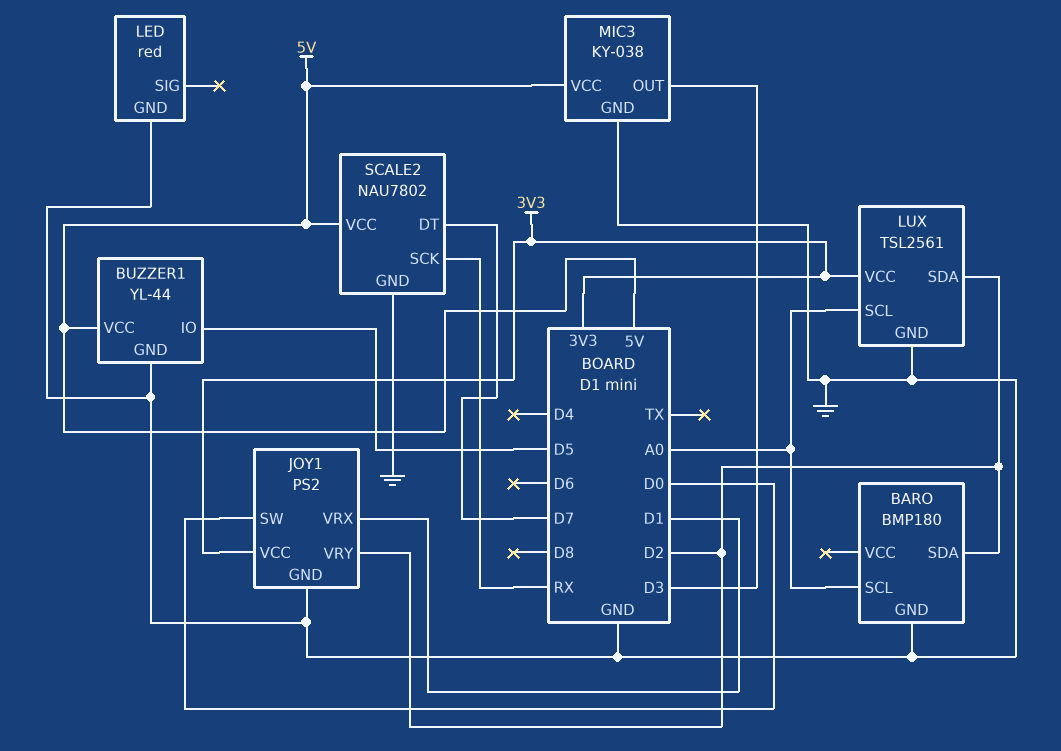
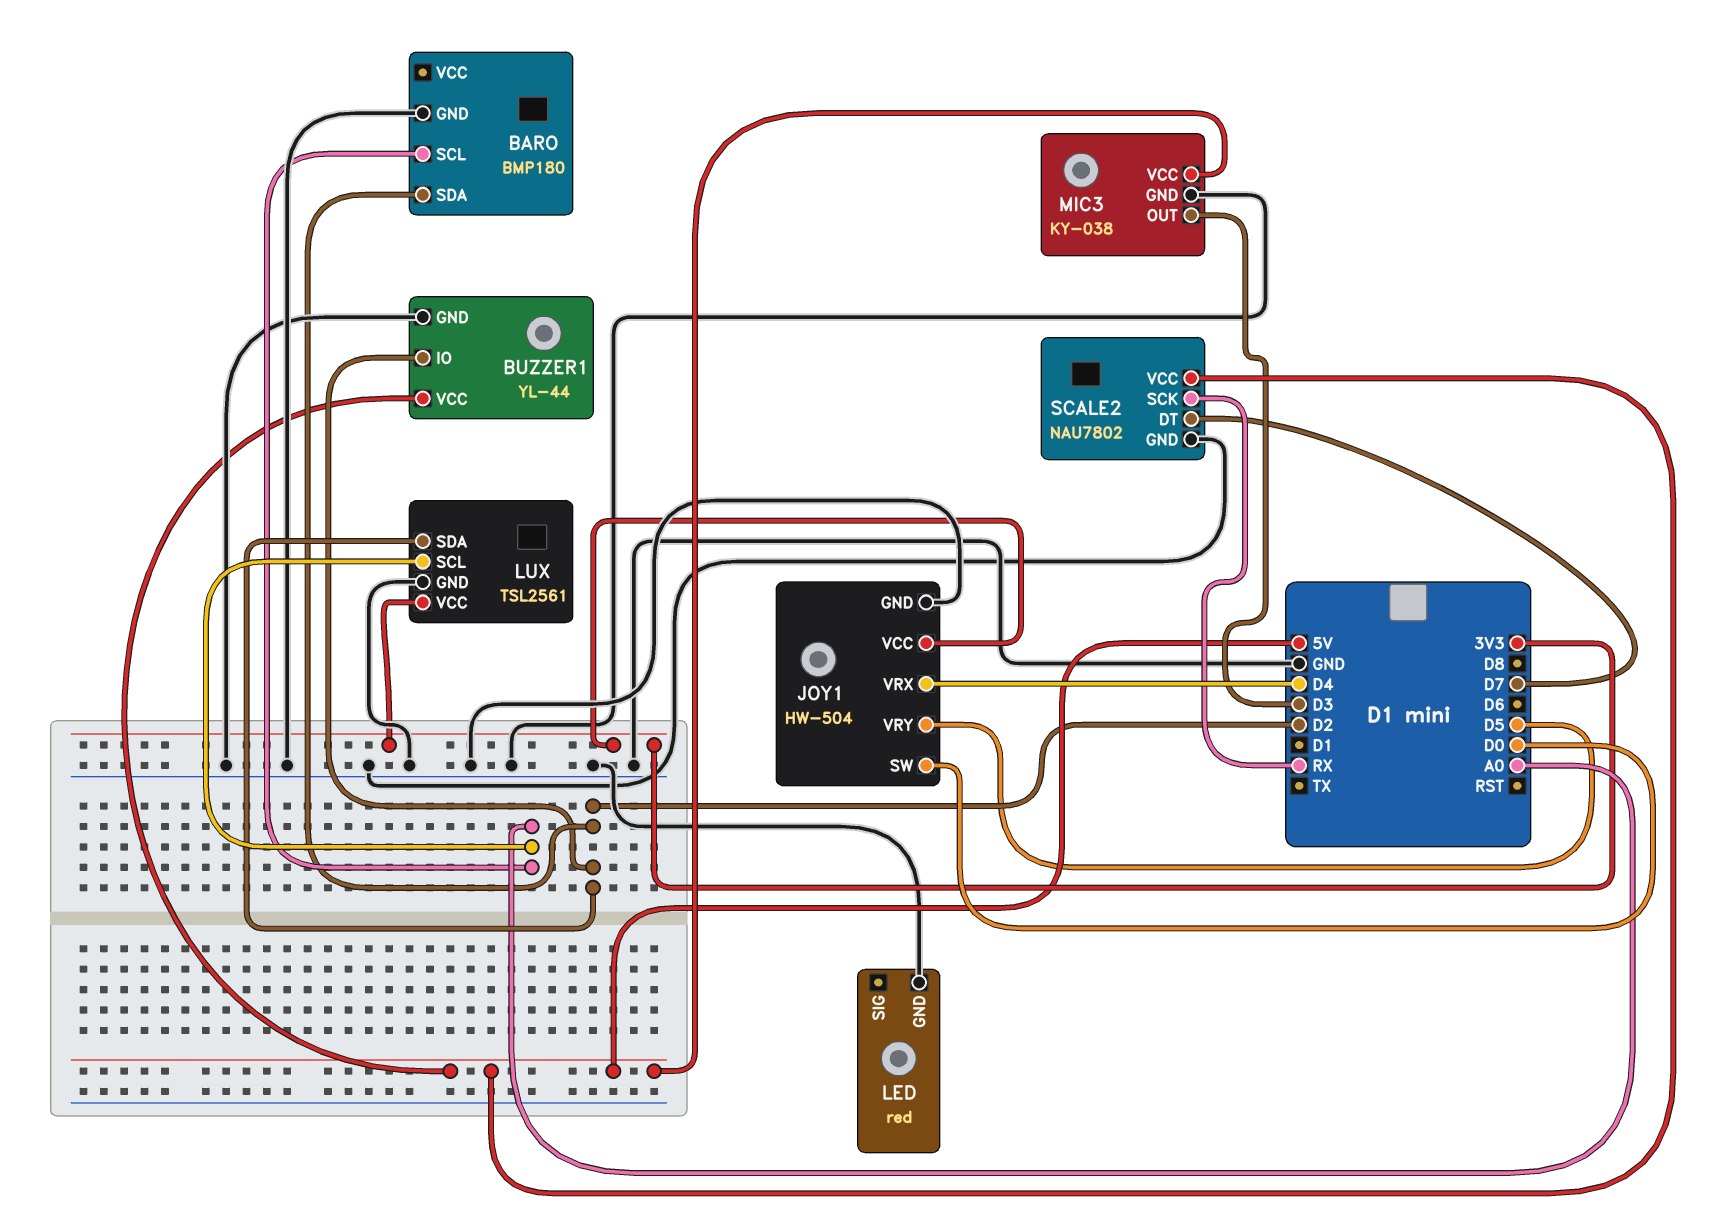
BUZZER1 pin IO: D5 -> D2
JOY1: PS2 -> HW-504
JOY1 pin VRX: D1 -> D4
JOY1 pin VRY: D2 -> D5

